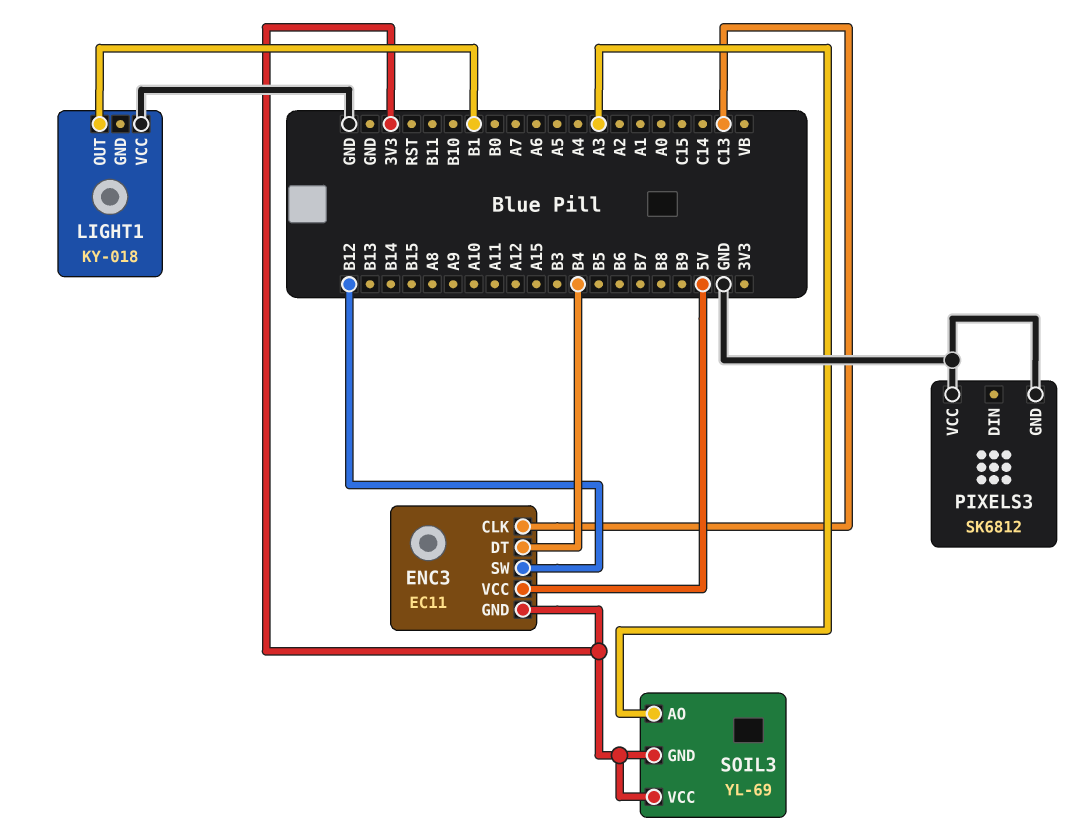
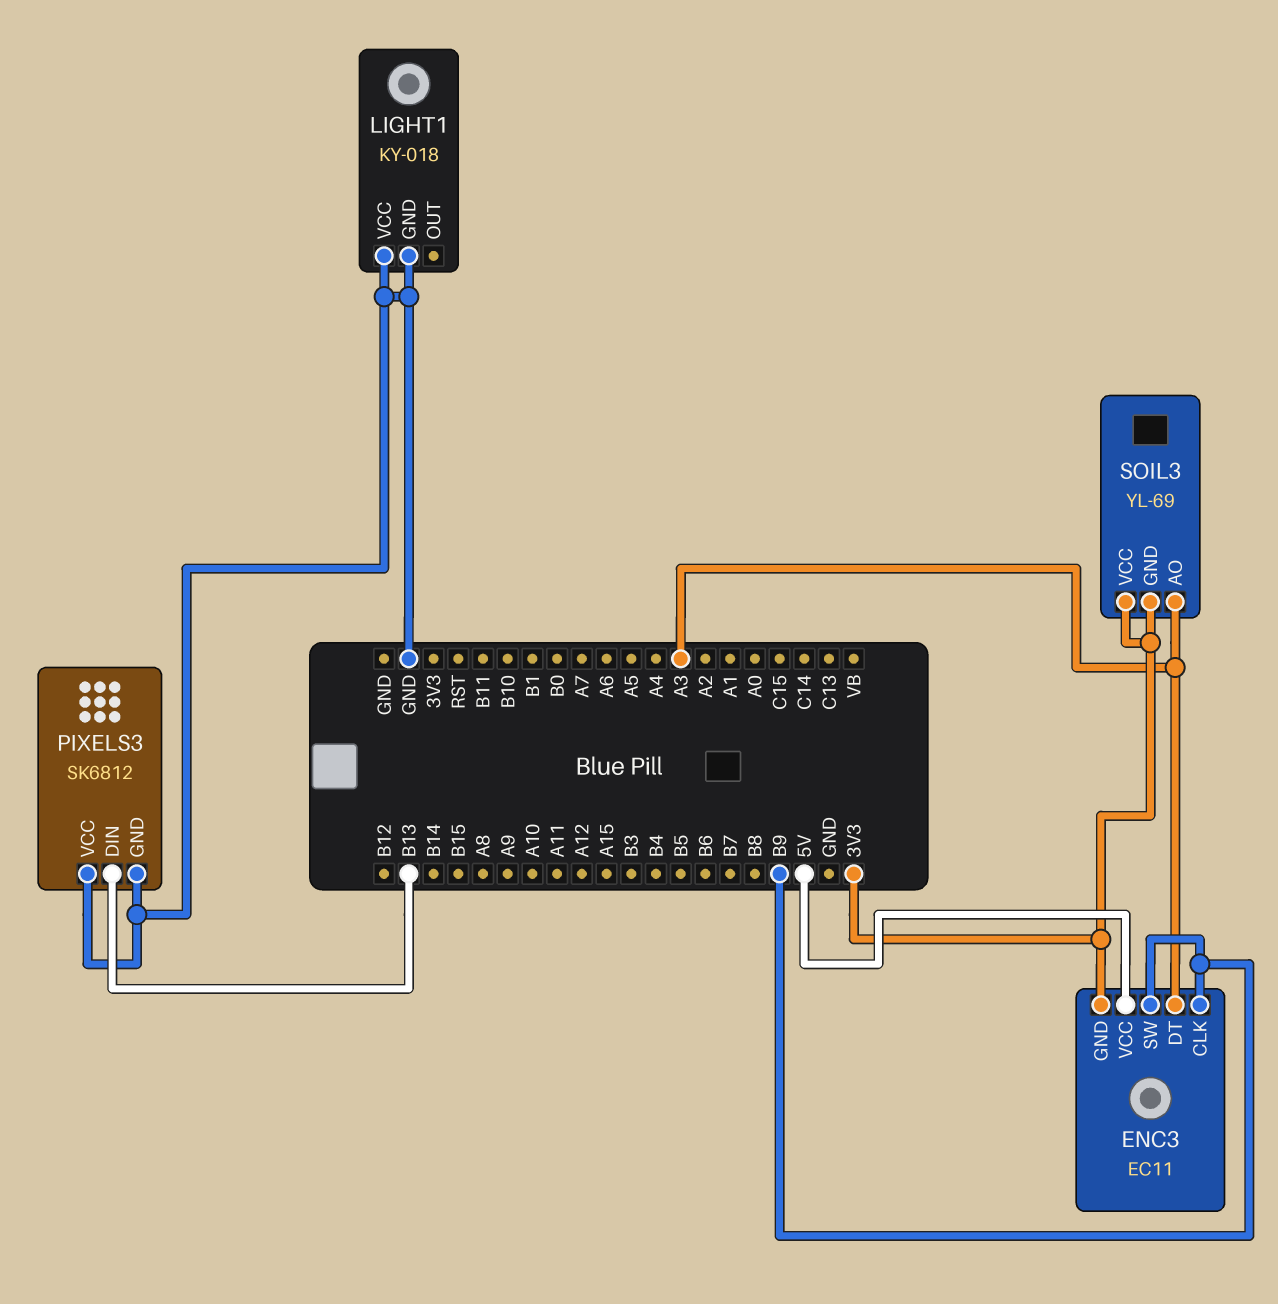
ENC3 pin CLK: C13 -> B9
ENC3 pin DT: B4 -> A3
ENC3 pin SW: B12 -> B9
LIGHT1 pin GND: none -> GND
LIGHT1 pin OUT: B1 -> none
PIXELS3 pin DIN: none -> B13

